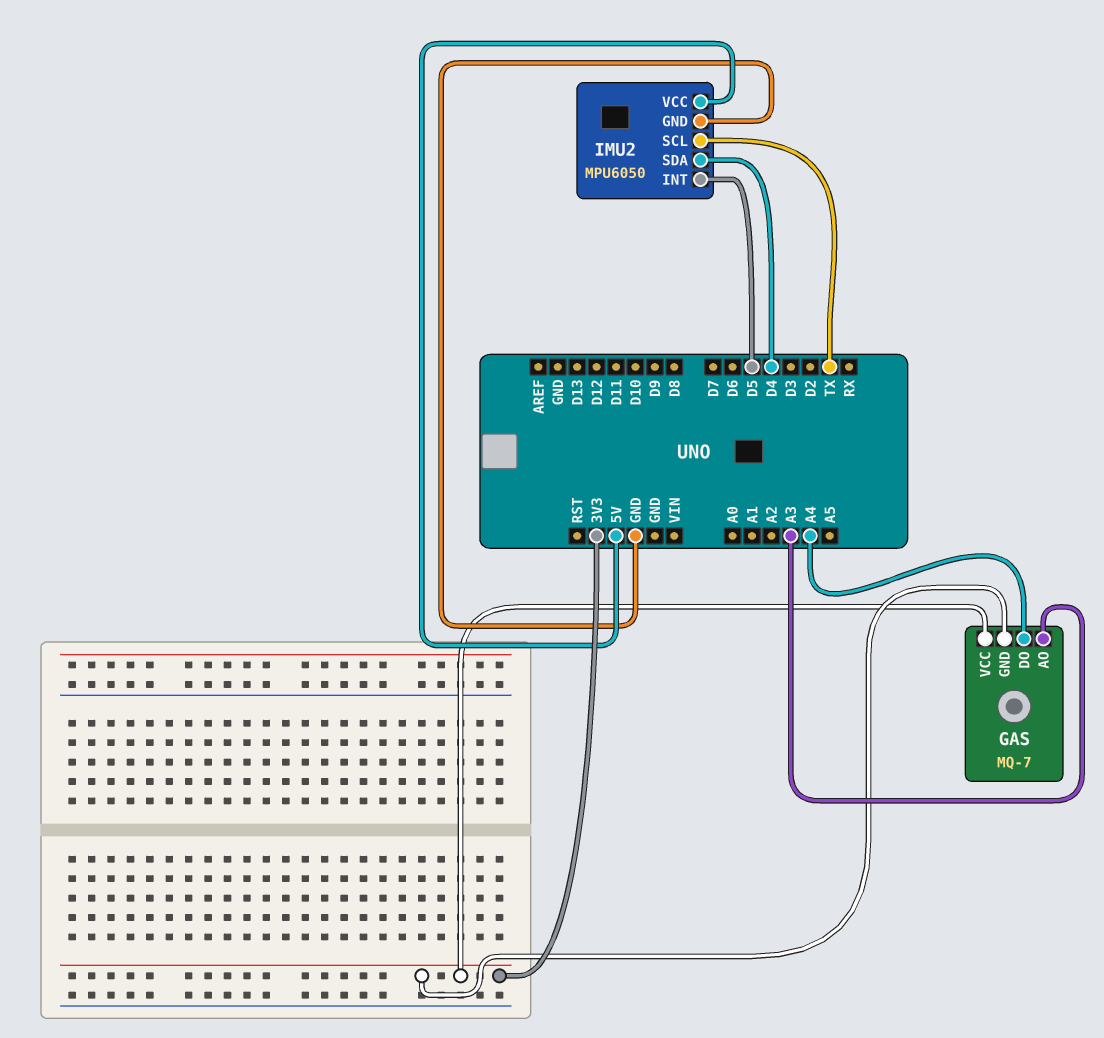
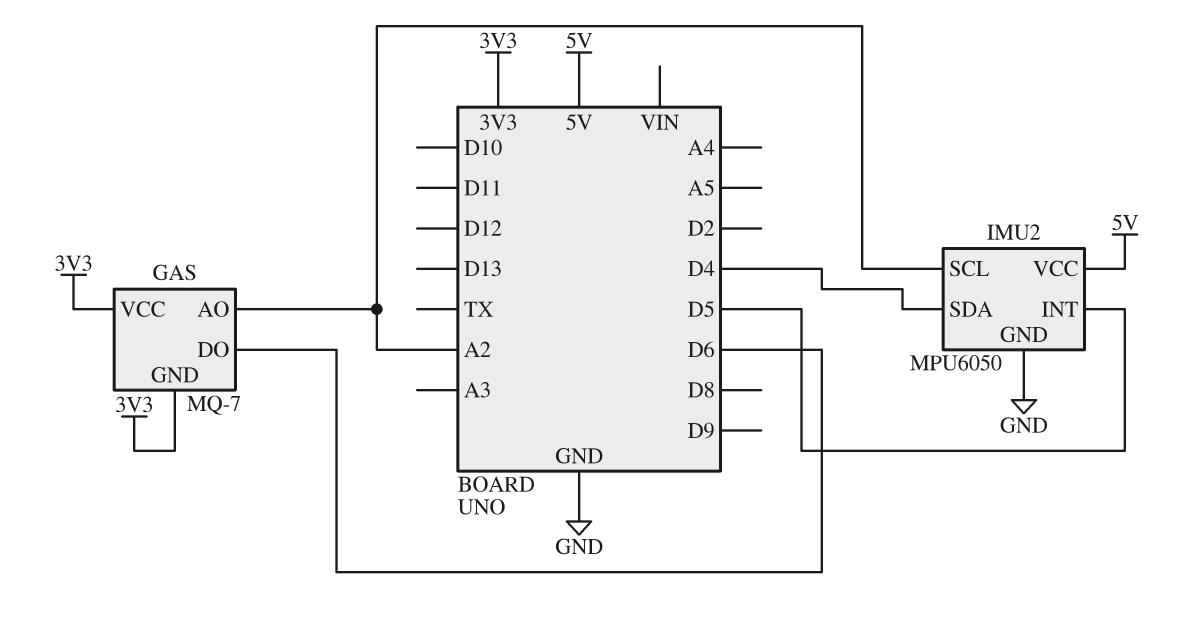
GAS pin AO: A3 -> A2
GAS pin DO: A4 -> D6
IMU2 pin SCL: TX -> A2

